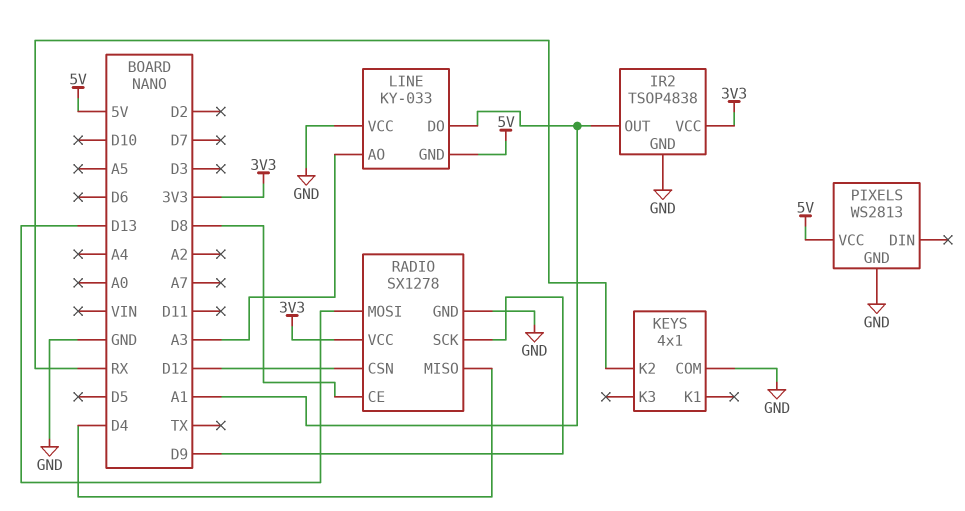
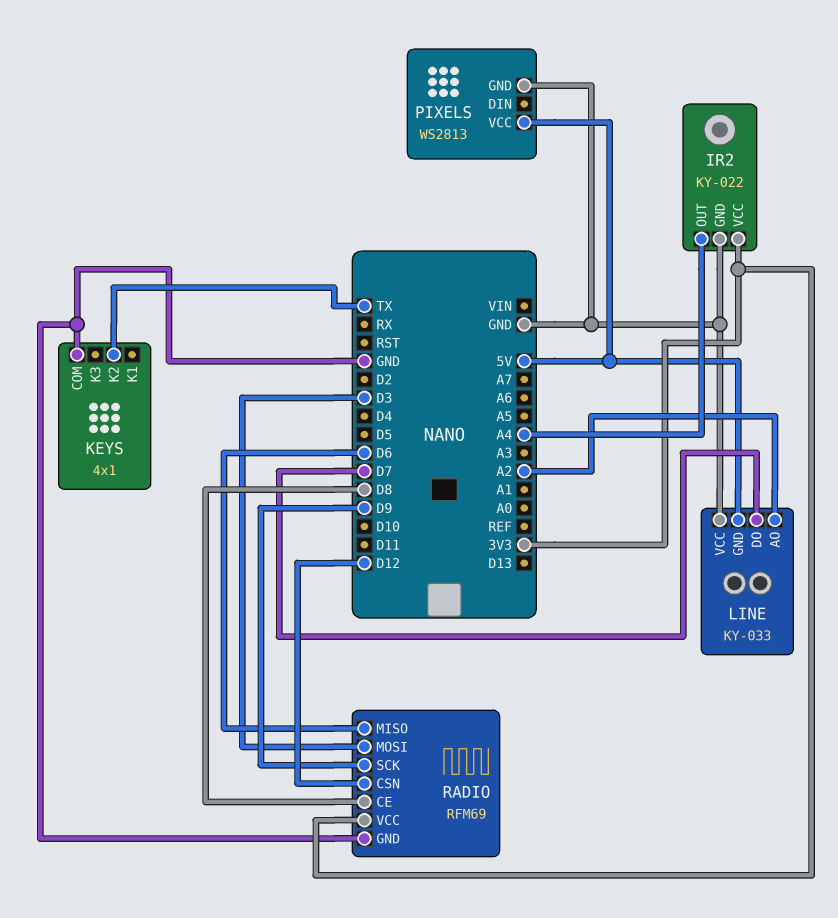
IR2: TSOP4838 -> KY-022
IR2 pin OUT: A1 -> A4
KEYS pin K2: RX -> TX
LINE pin AO: A3 -> A2
LINE pin DO: A1 -> D7
RADIO: SX1278 -> RFM69
RADIO pin MISO: D4 -> D6
RADIO pin MOSI: D13 -> D3

